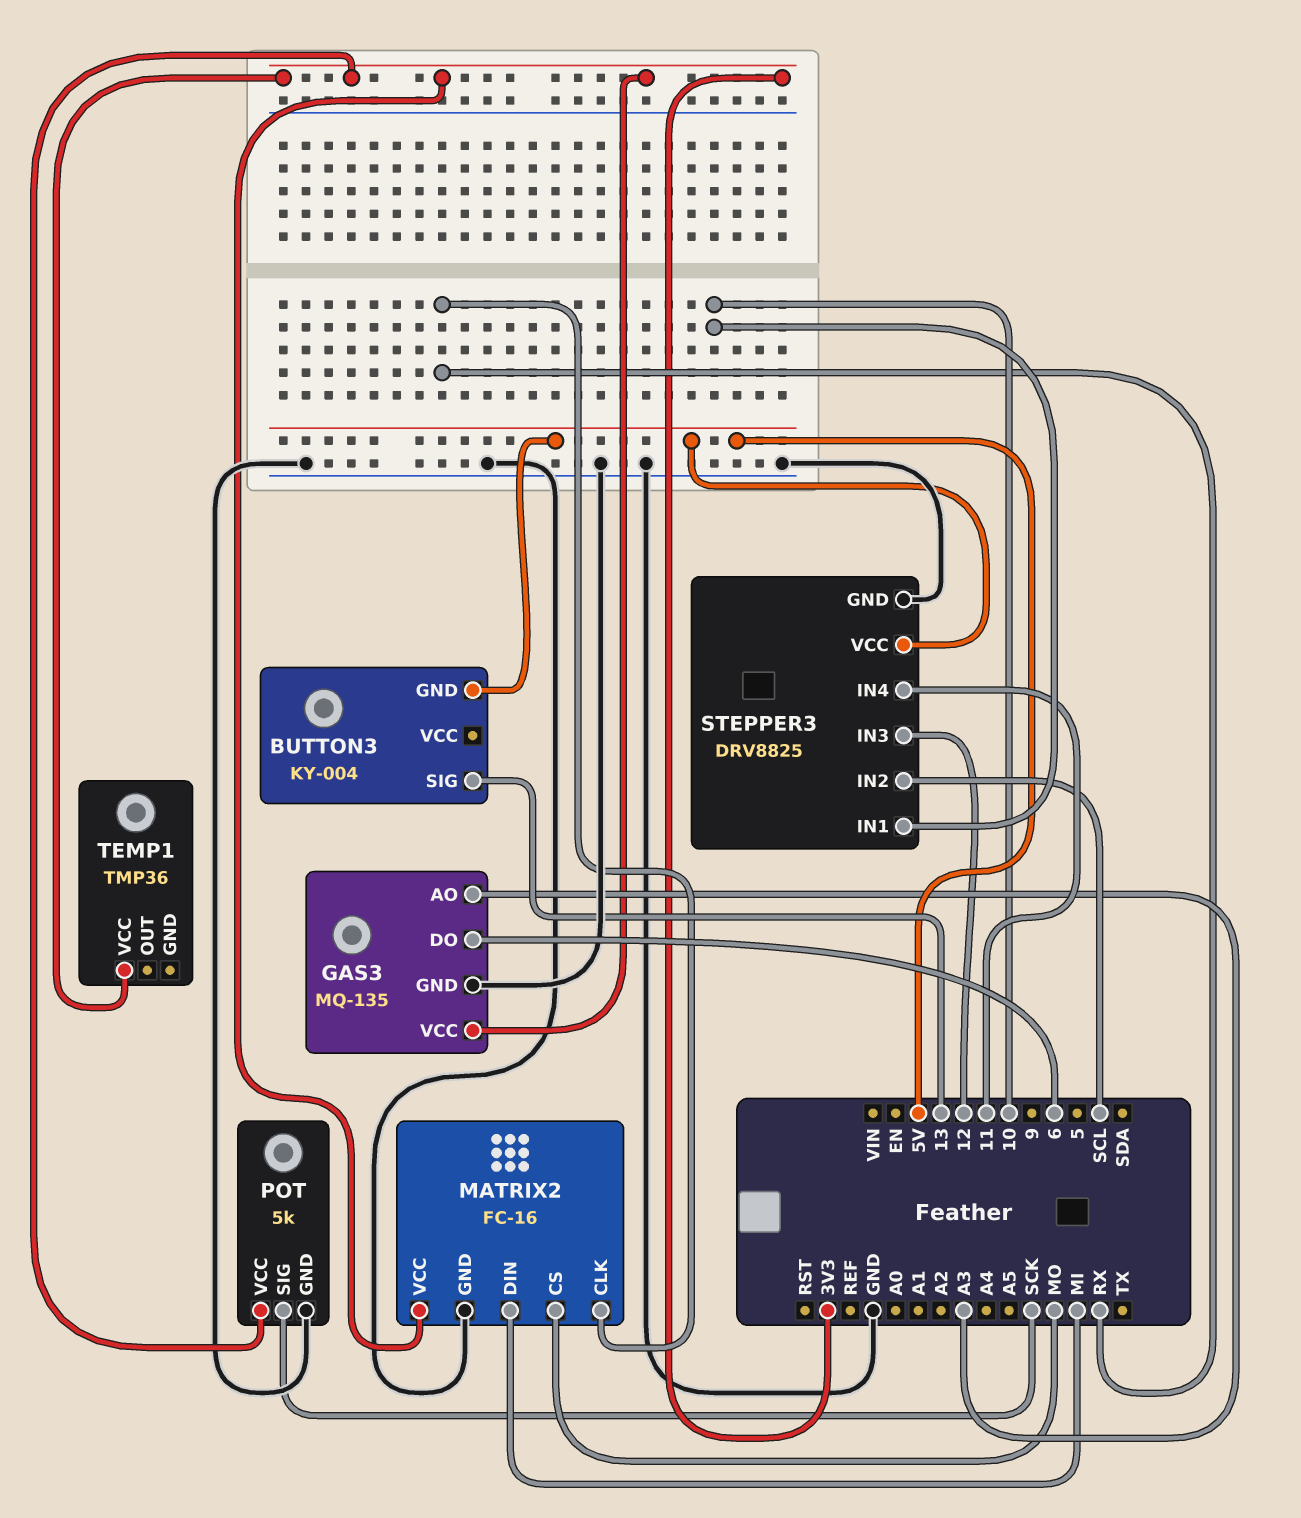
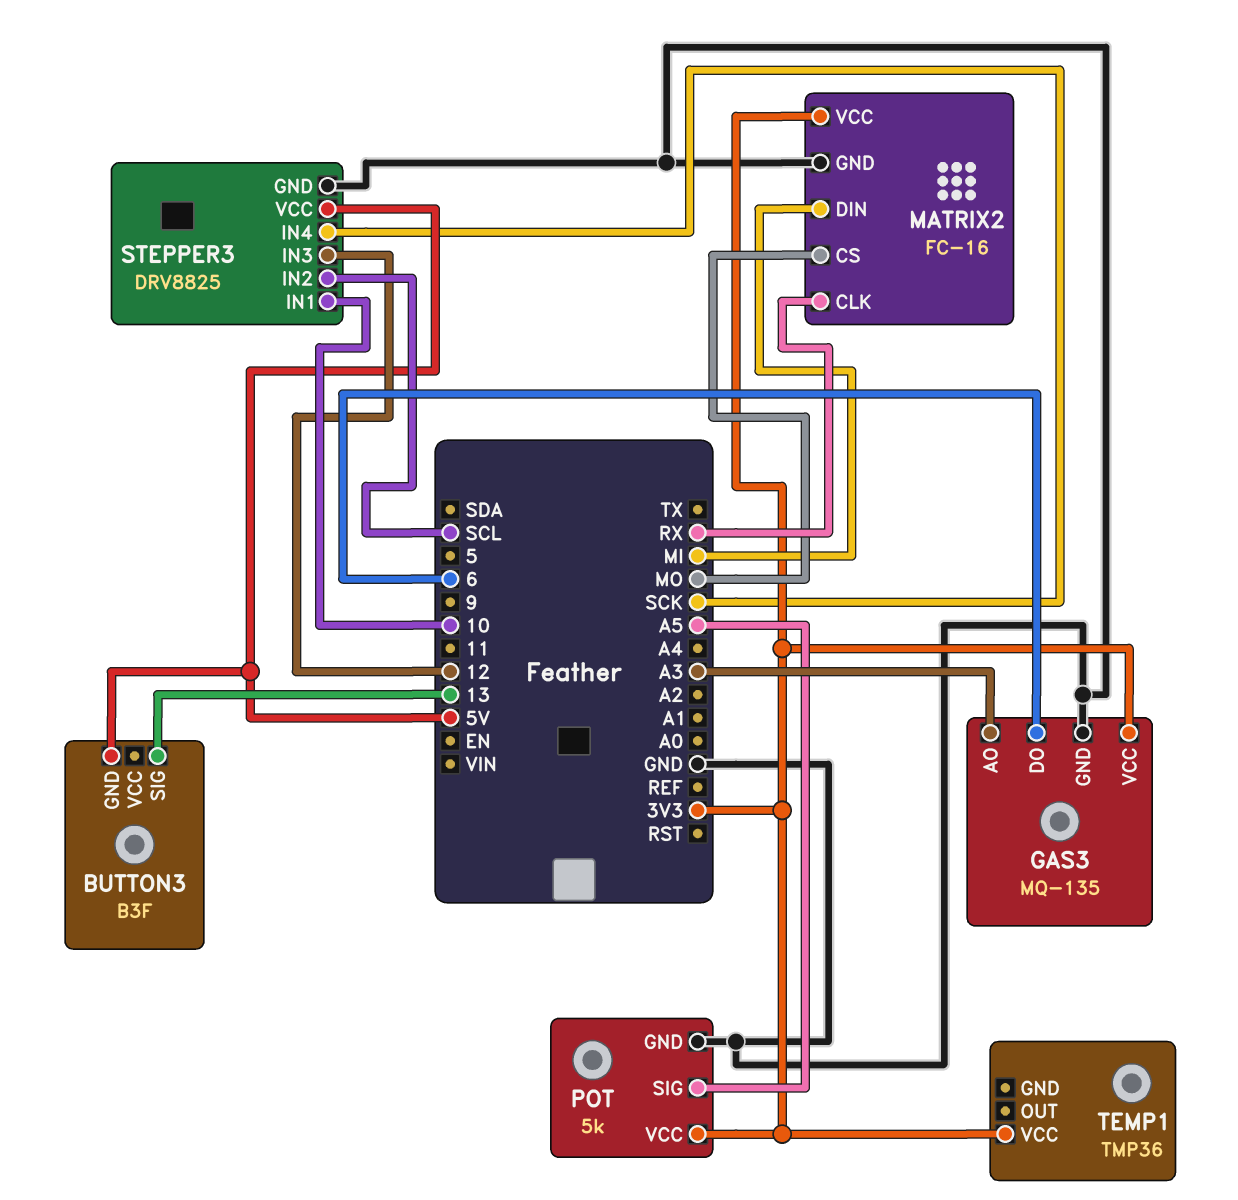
BUTTON3: KY-004 -> B3F
POT pin SIG: SCK -> A5
STEPPER3 pin IN4: 11 -> SCK

